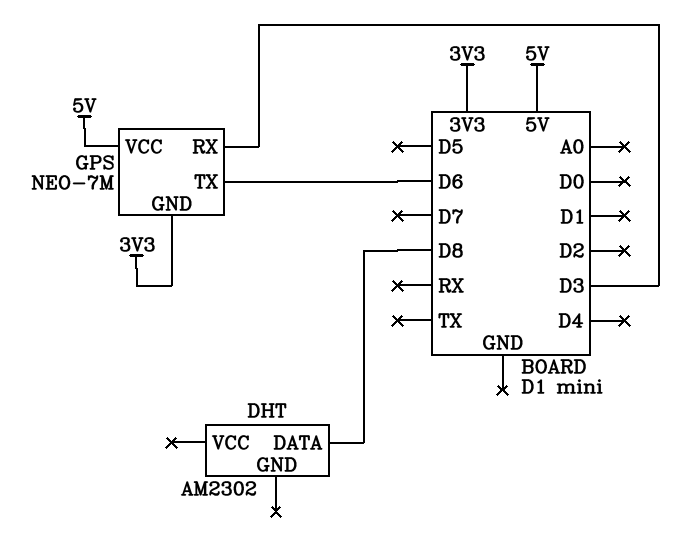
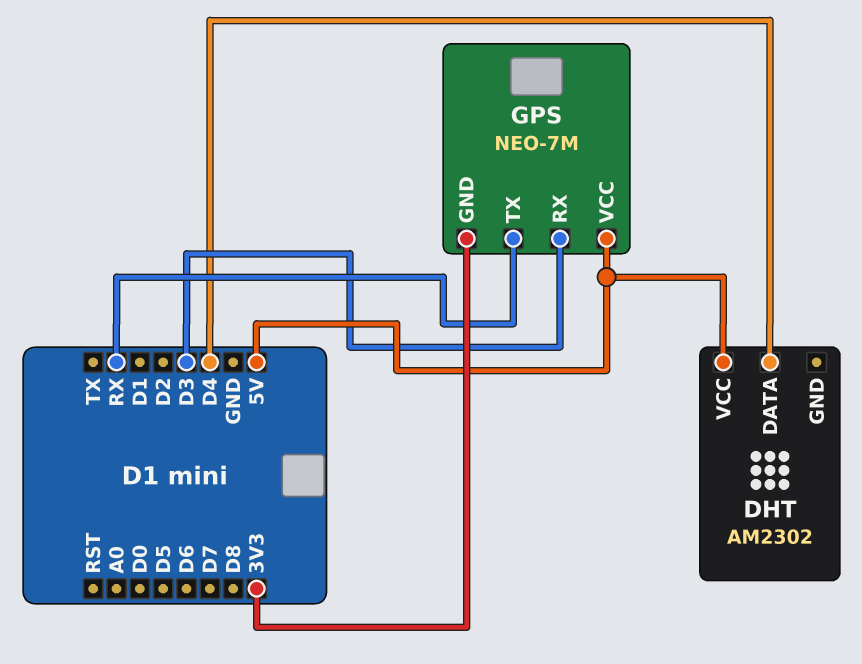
DHT pin DATA: D8 -> D4
DHT pin VCC: none -> 5V
GPS pin TX: D6 -> RX

